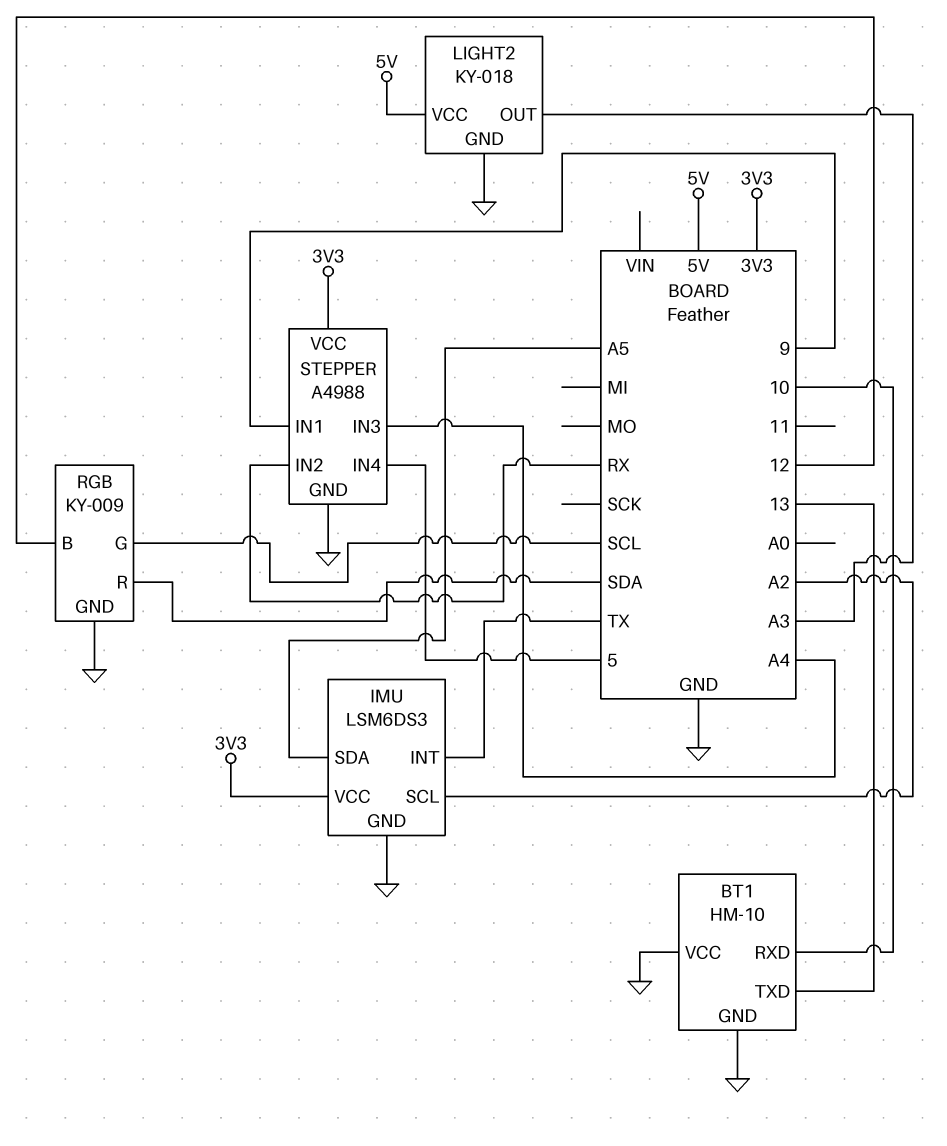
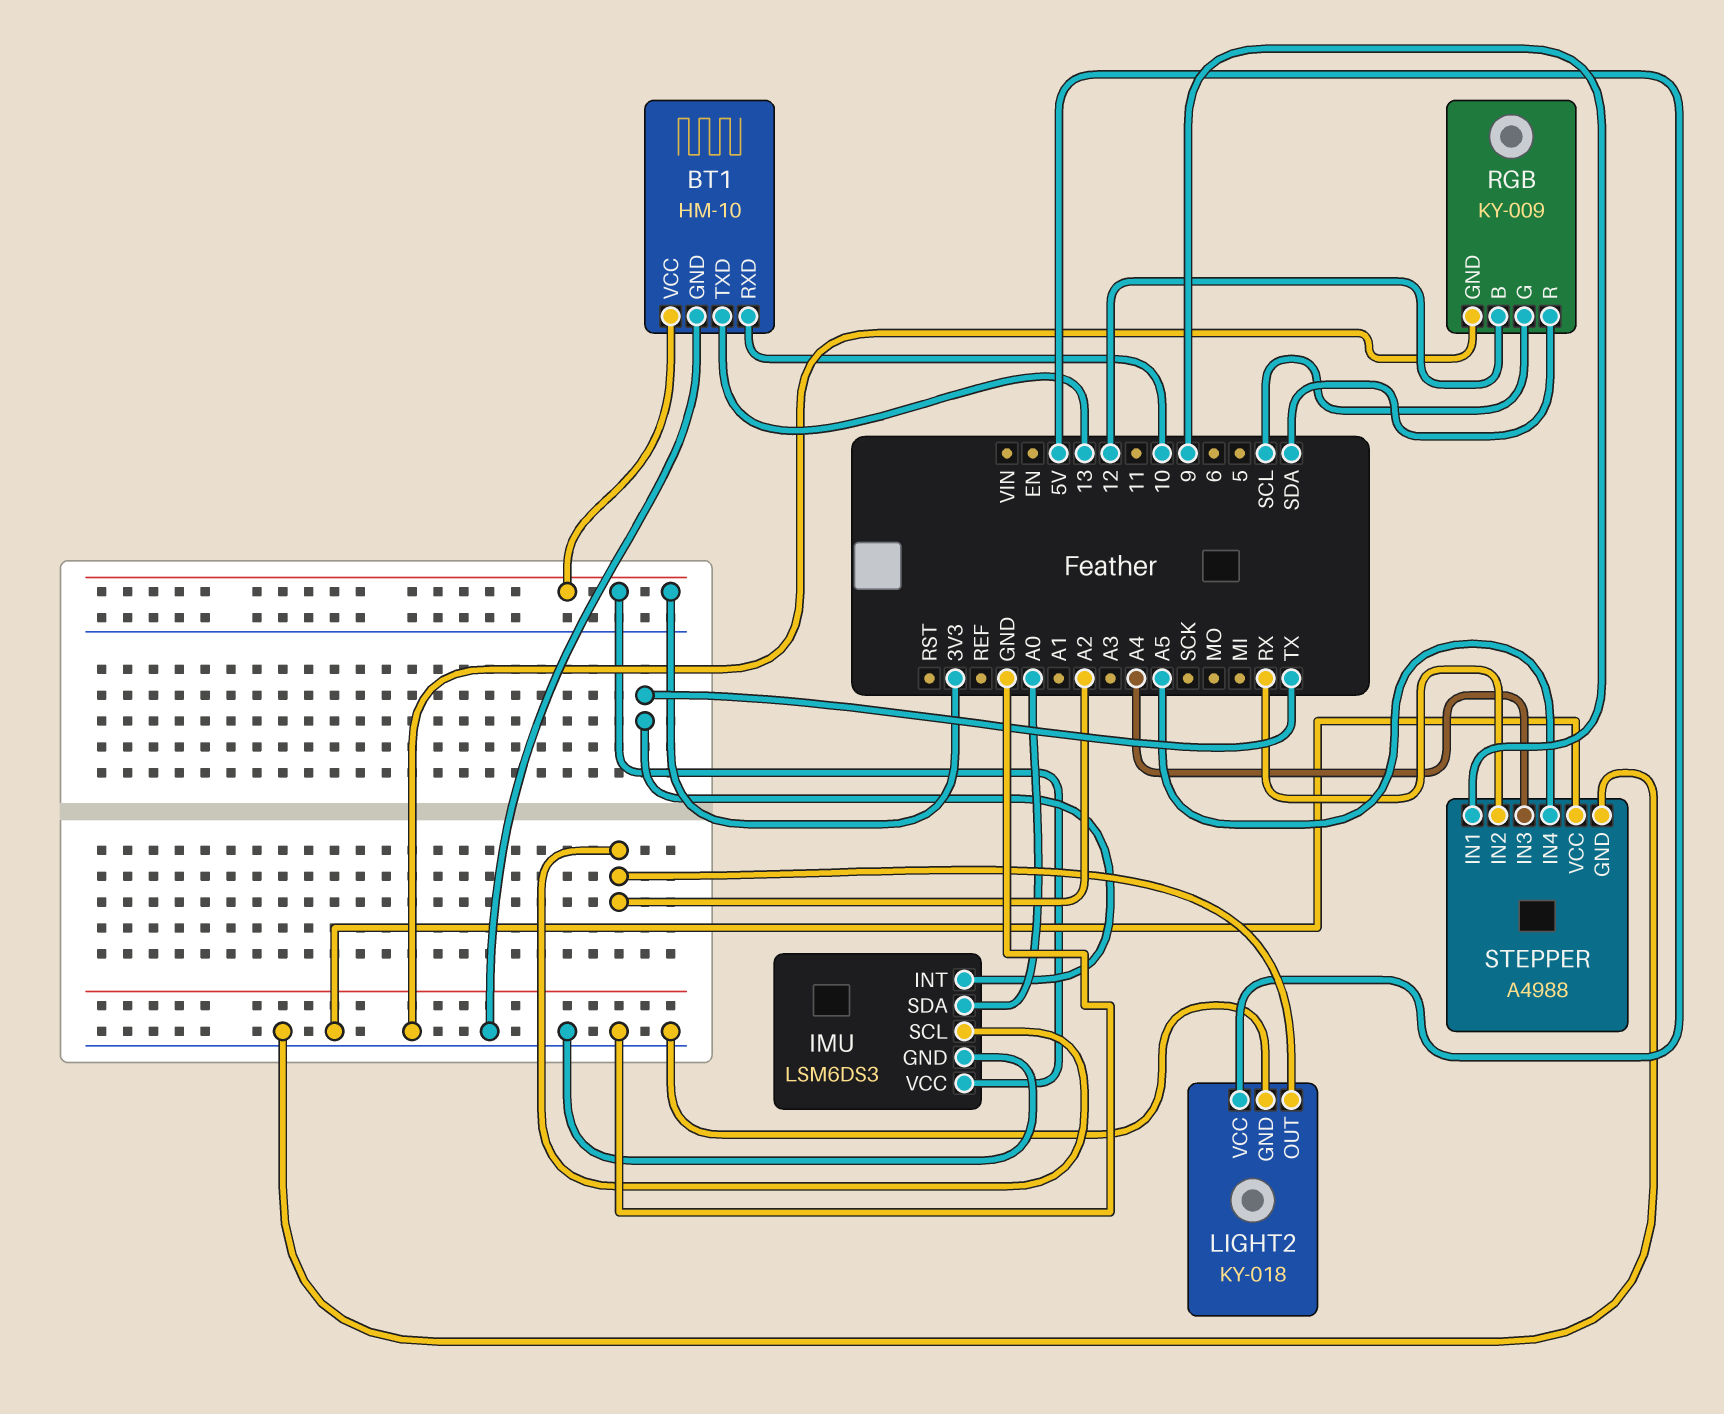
BT1 pin VCC: GND -> 3V3
IMU pin SDA: A5 -> A0
LIGHT2 pin OUT: A3 -> A2
STEPPER pin IN4: 5 -> A5
STEPPER pin VCC: 3V3 -> GND

